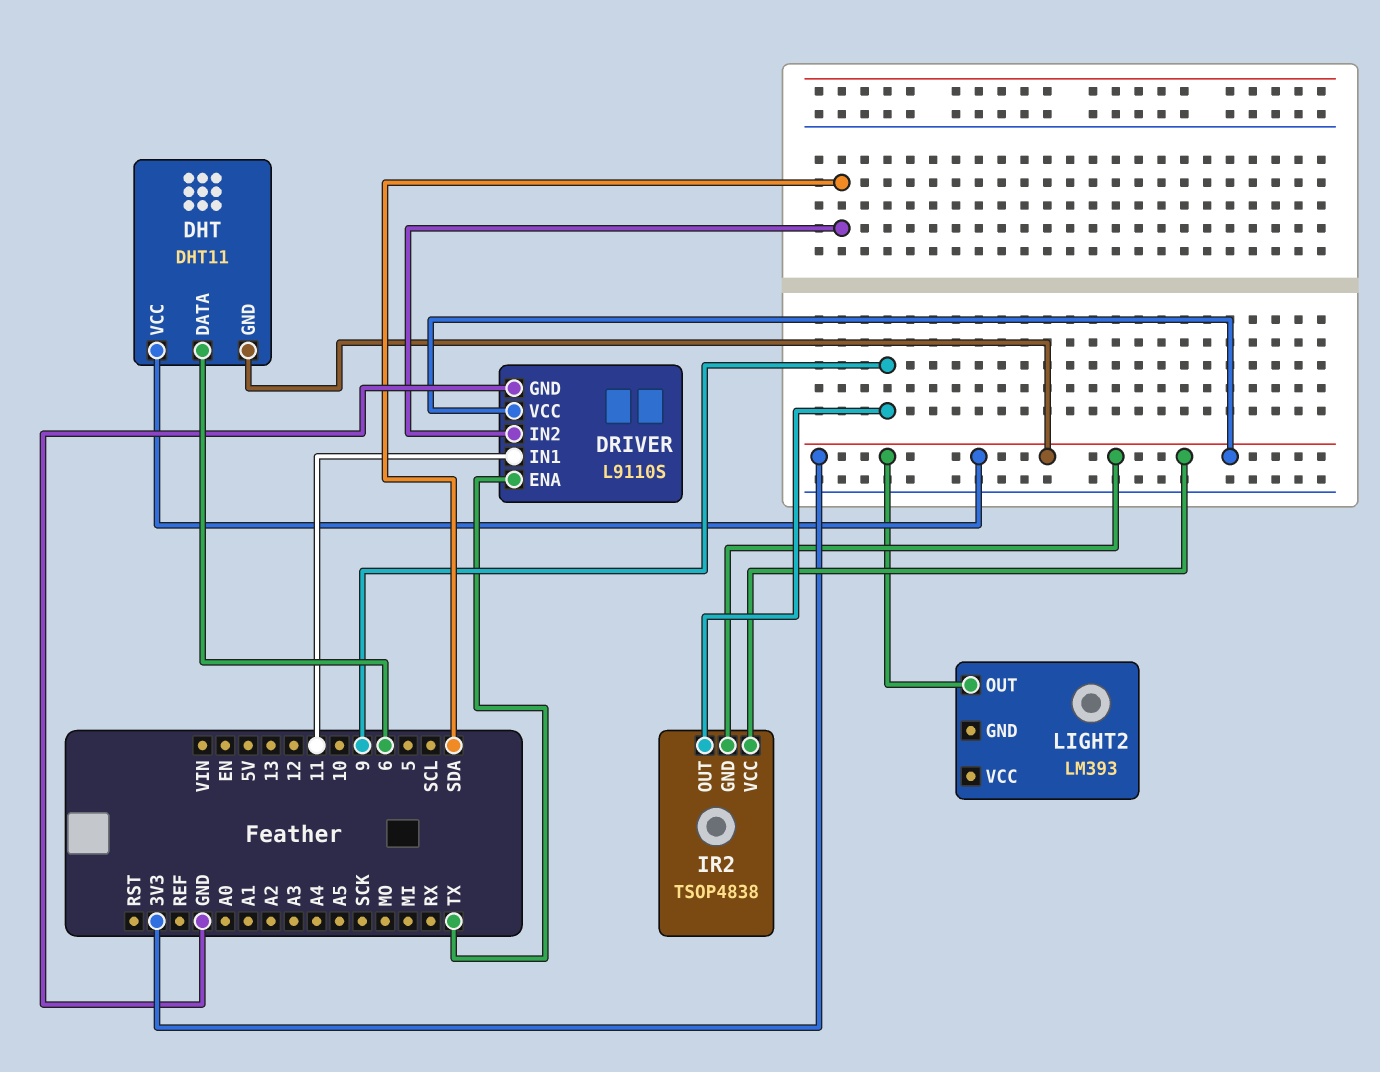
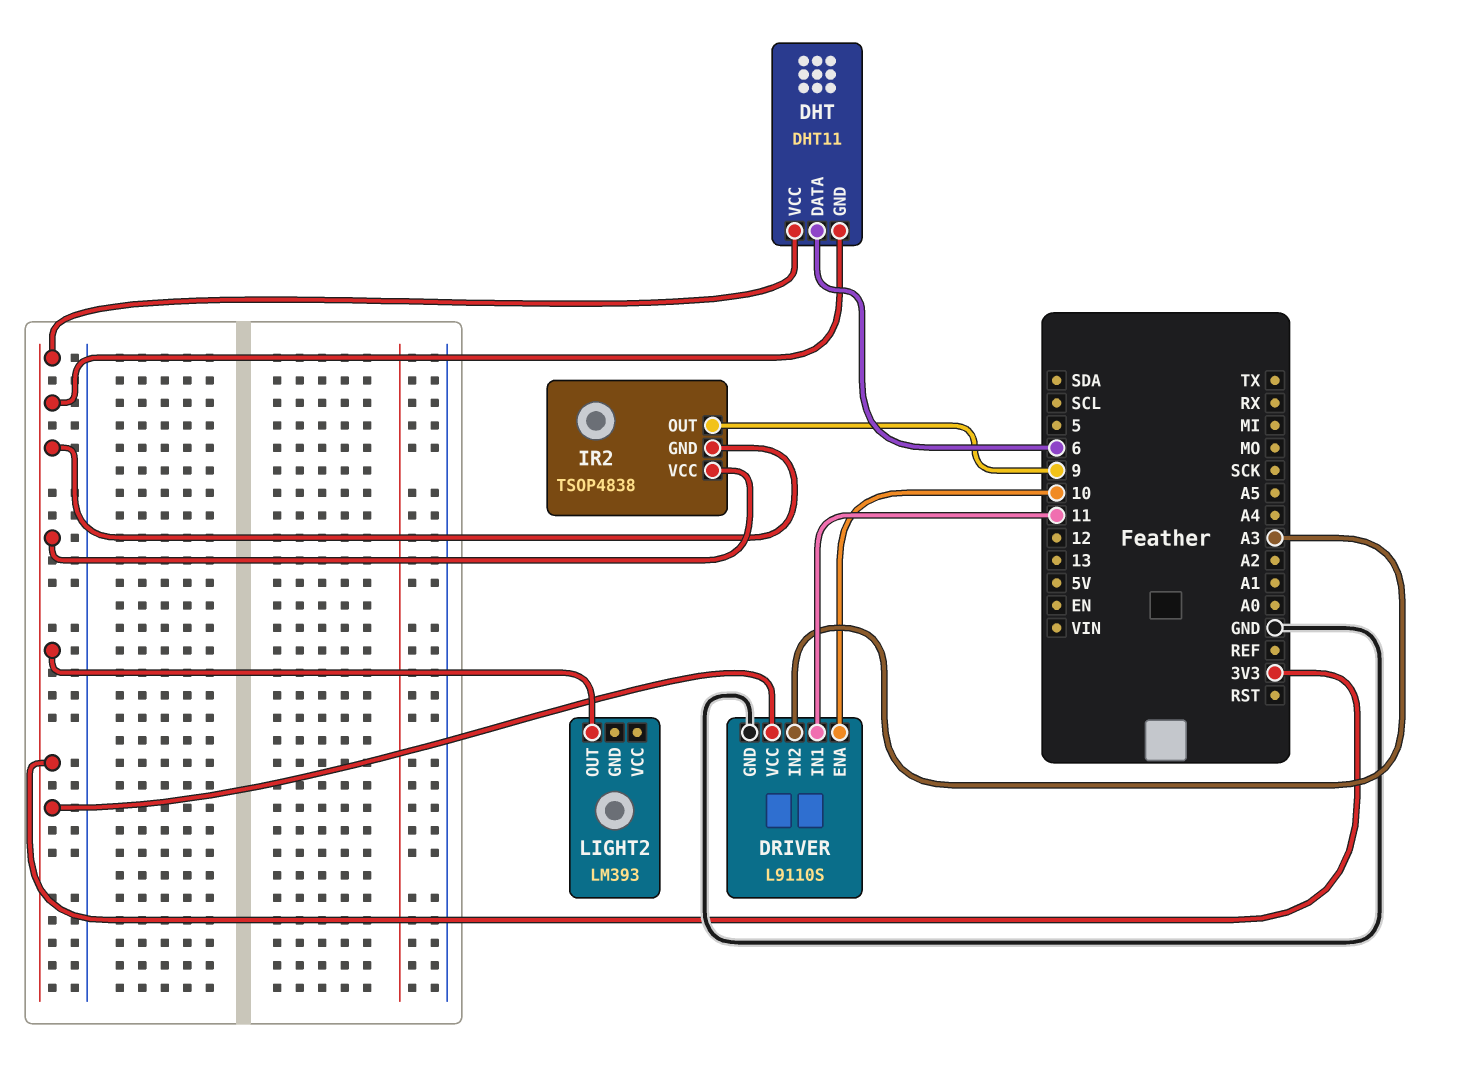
DRIVER pin ENA: TX -> 10
DRIVER pin IN2: SDA -> A3

